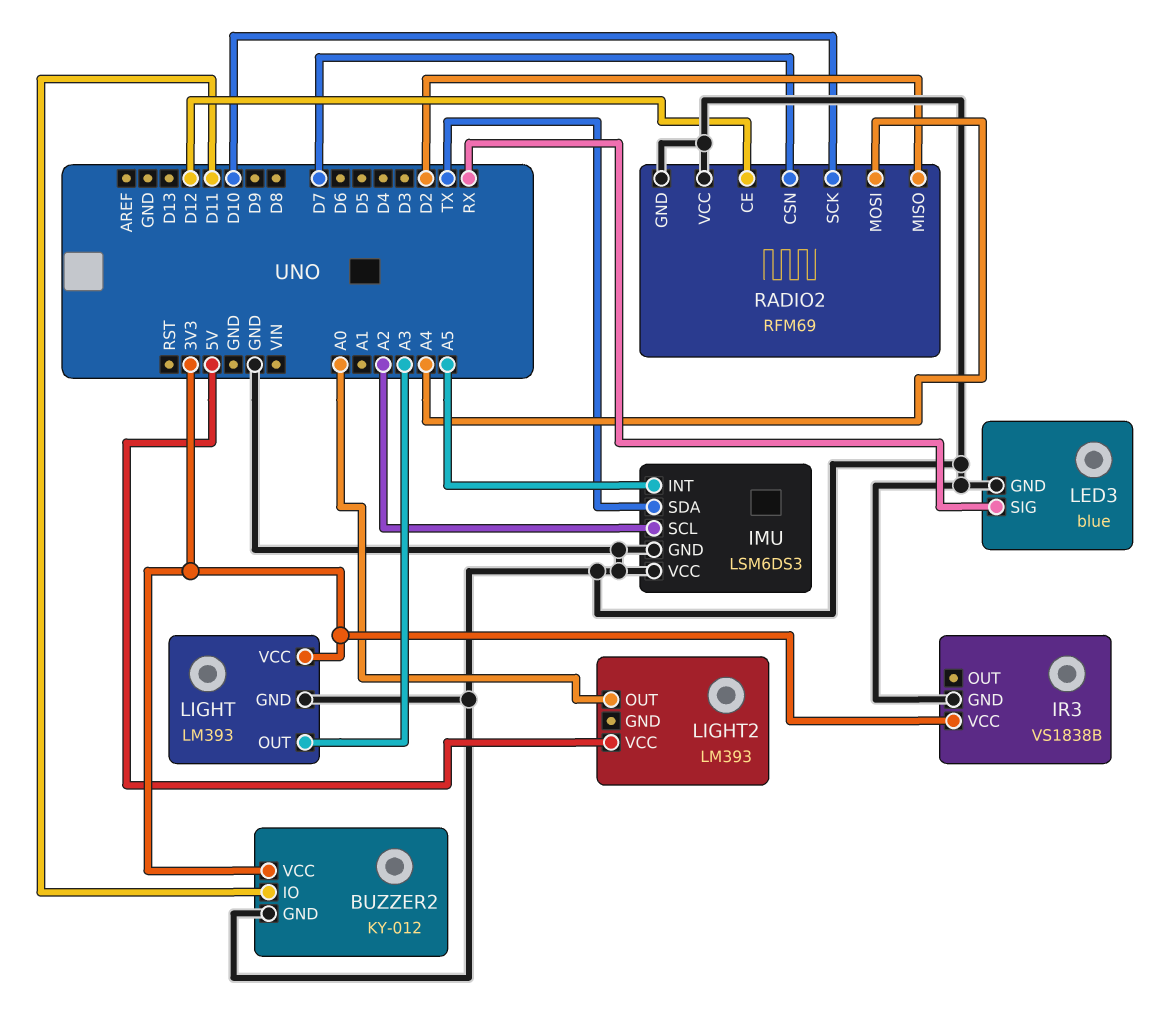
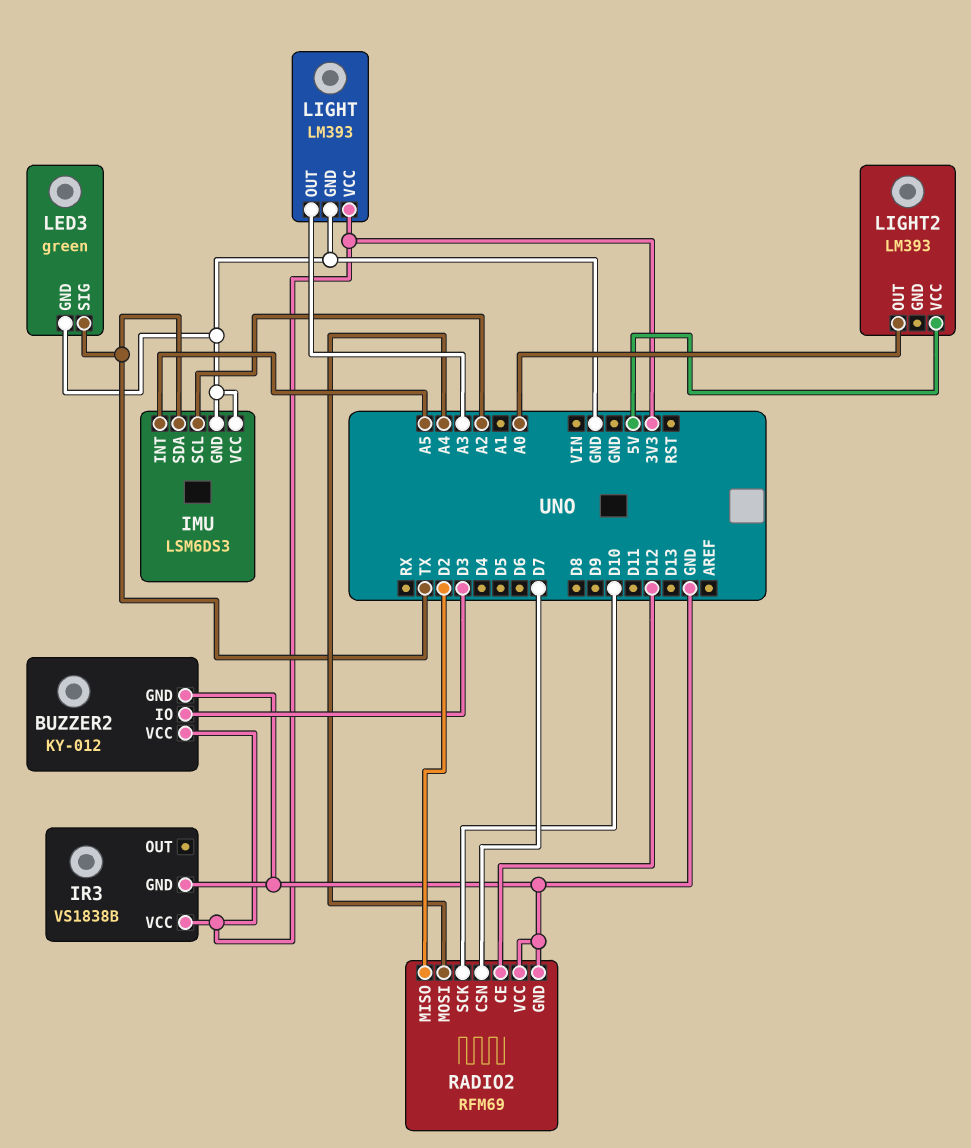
BUZZER2 pin IO: D11 -> D3
LED3: blue -> green
LED3 pin SIG: RX -> TX

